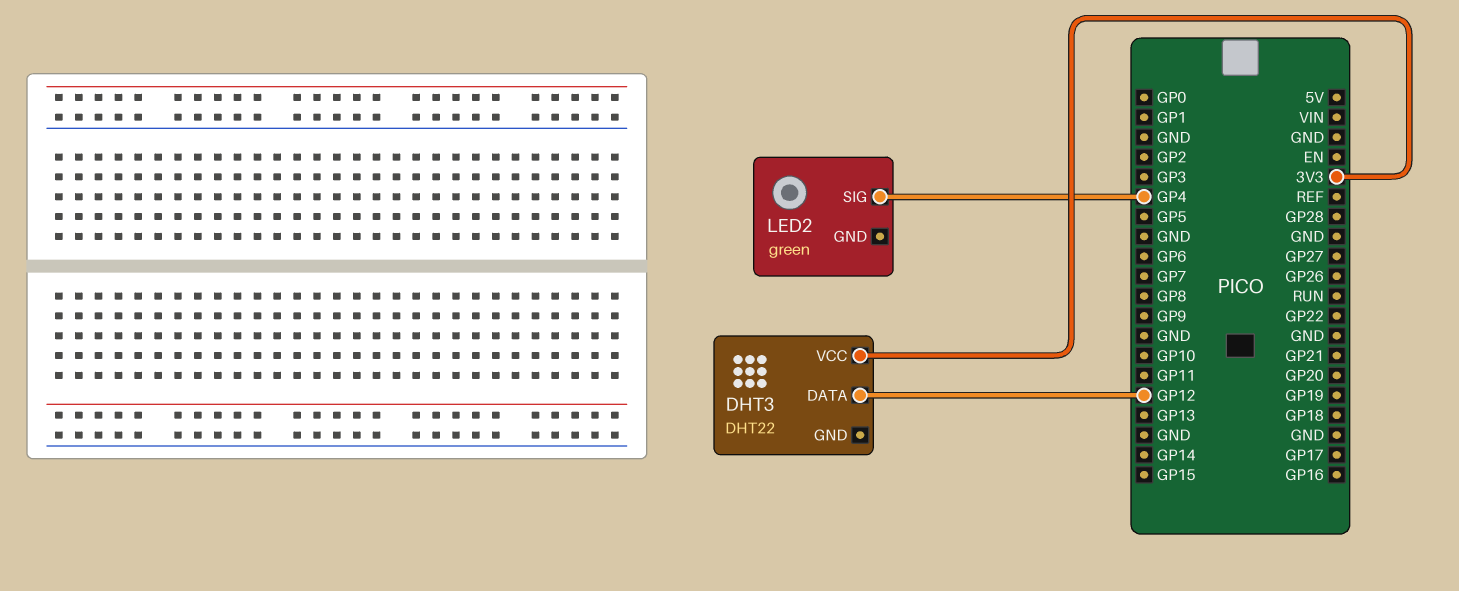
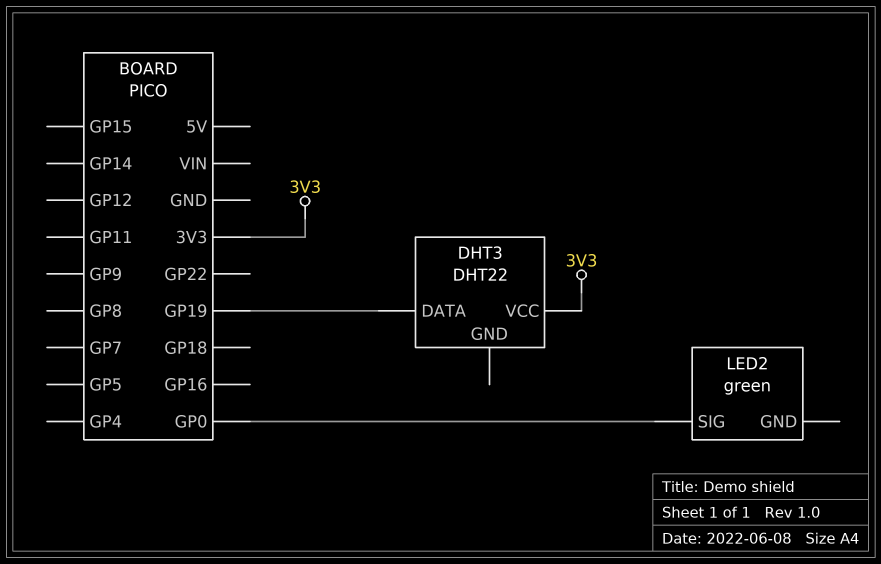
DHT3 pin DATA: GP12 -> GP19
LED2 pin SIG: GP4 -> GP0

